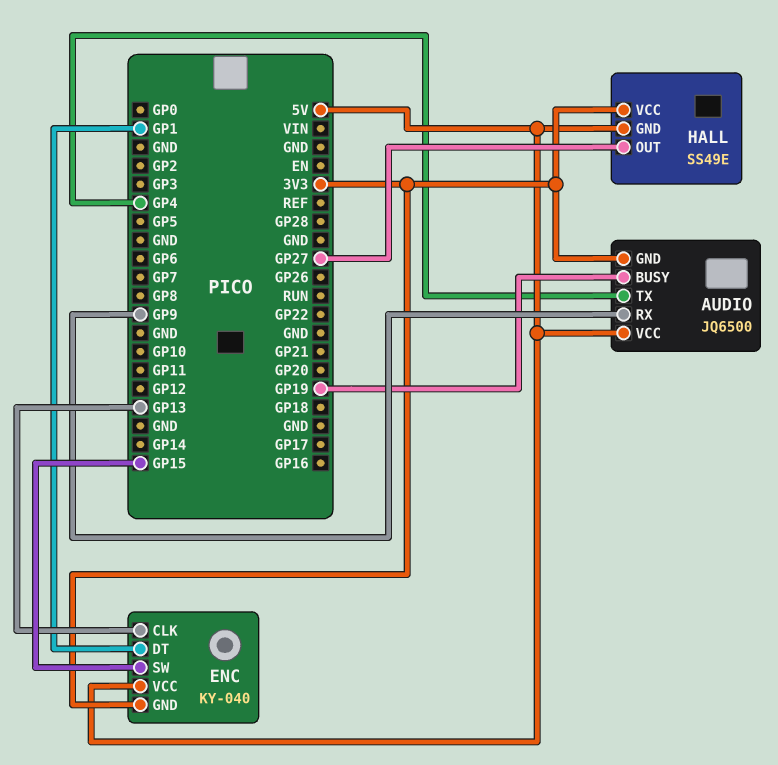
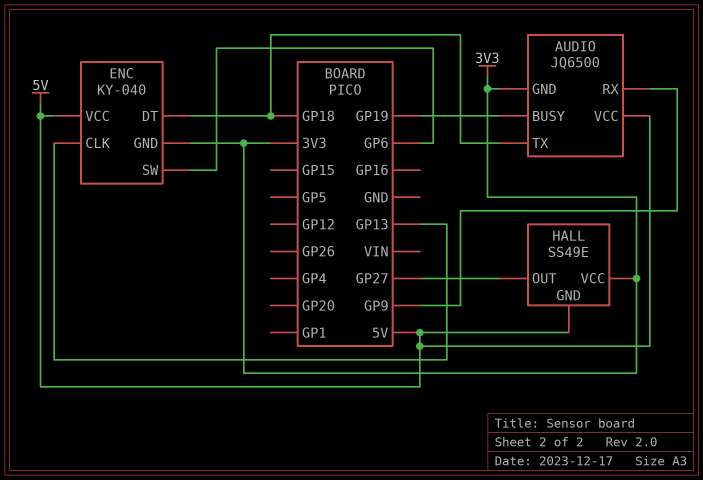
AUDIO pin TX: GP4 -> GP18
ENC pin DT: GP1 -> GP18
ENC pin SW: GP15 -> GP6

